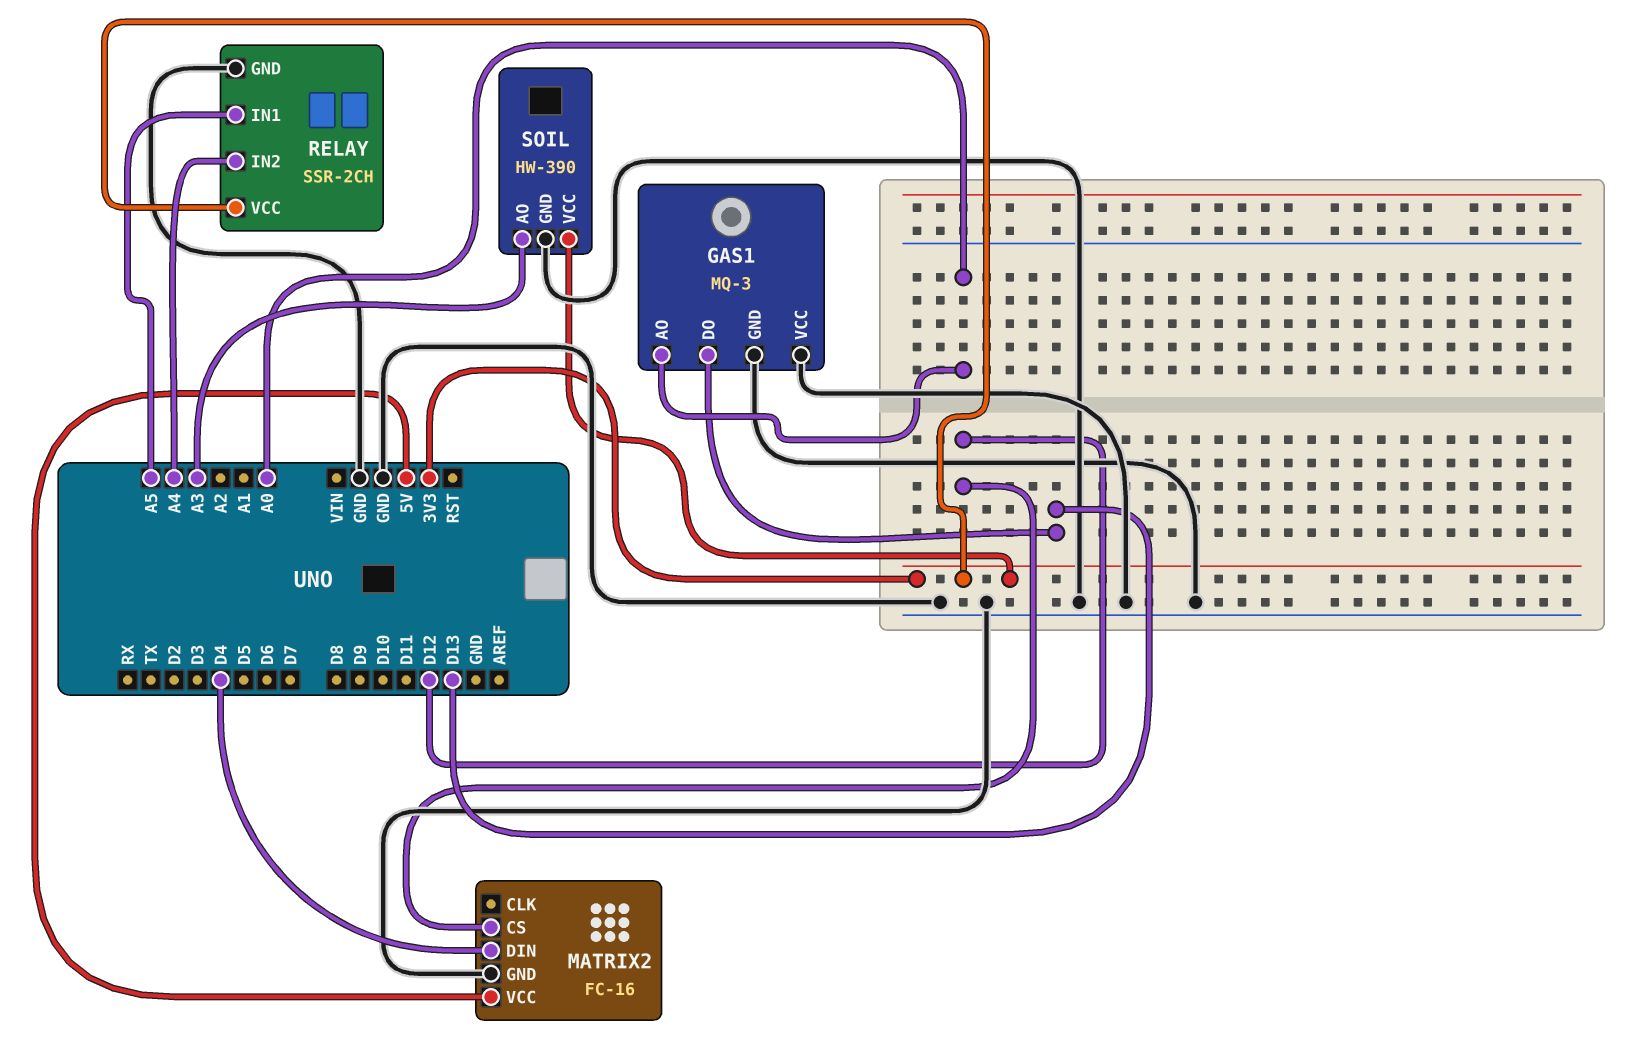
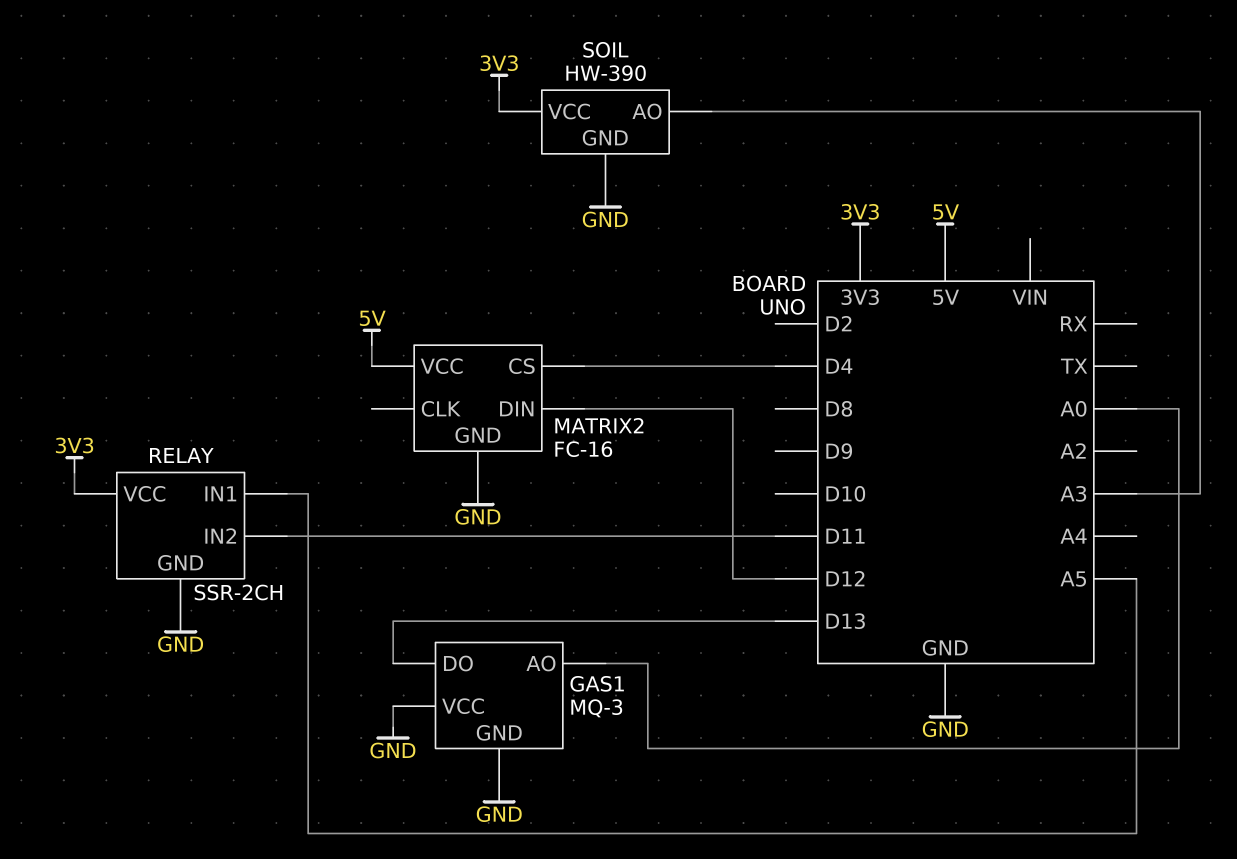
MATRIX2 pin CS: D12 -> D4
MATRIX2 pin DIN: D4 -> D12
RELAY pin IN2: A4 -> D11

